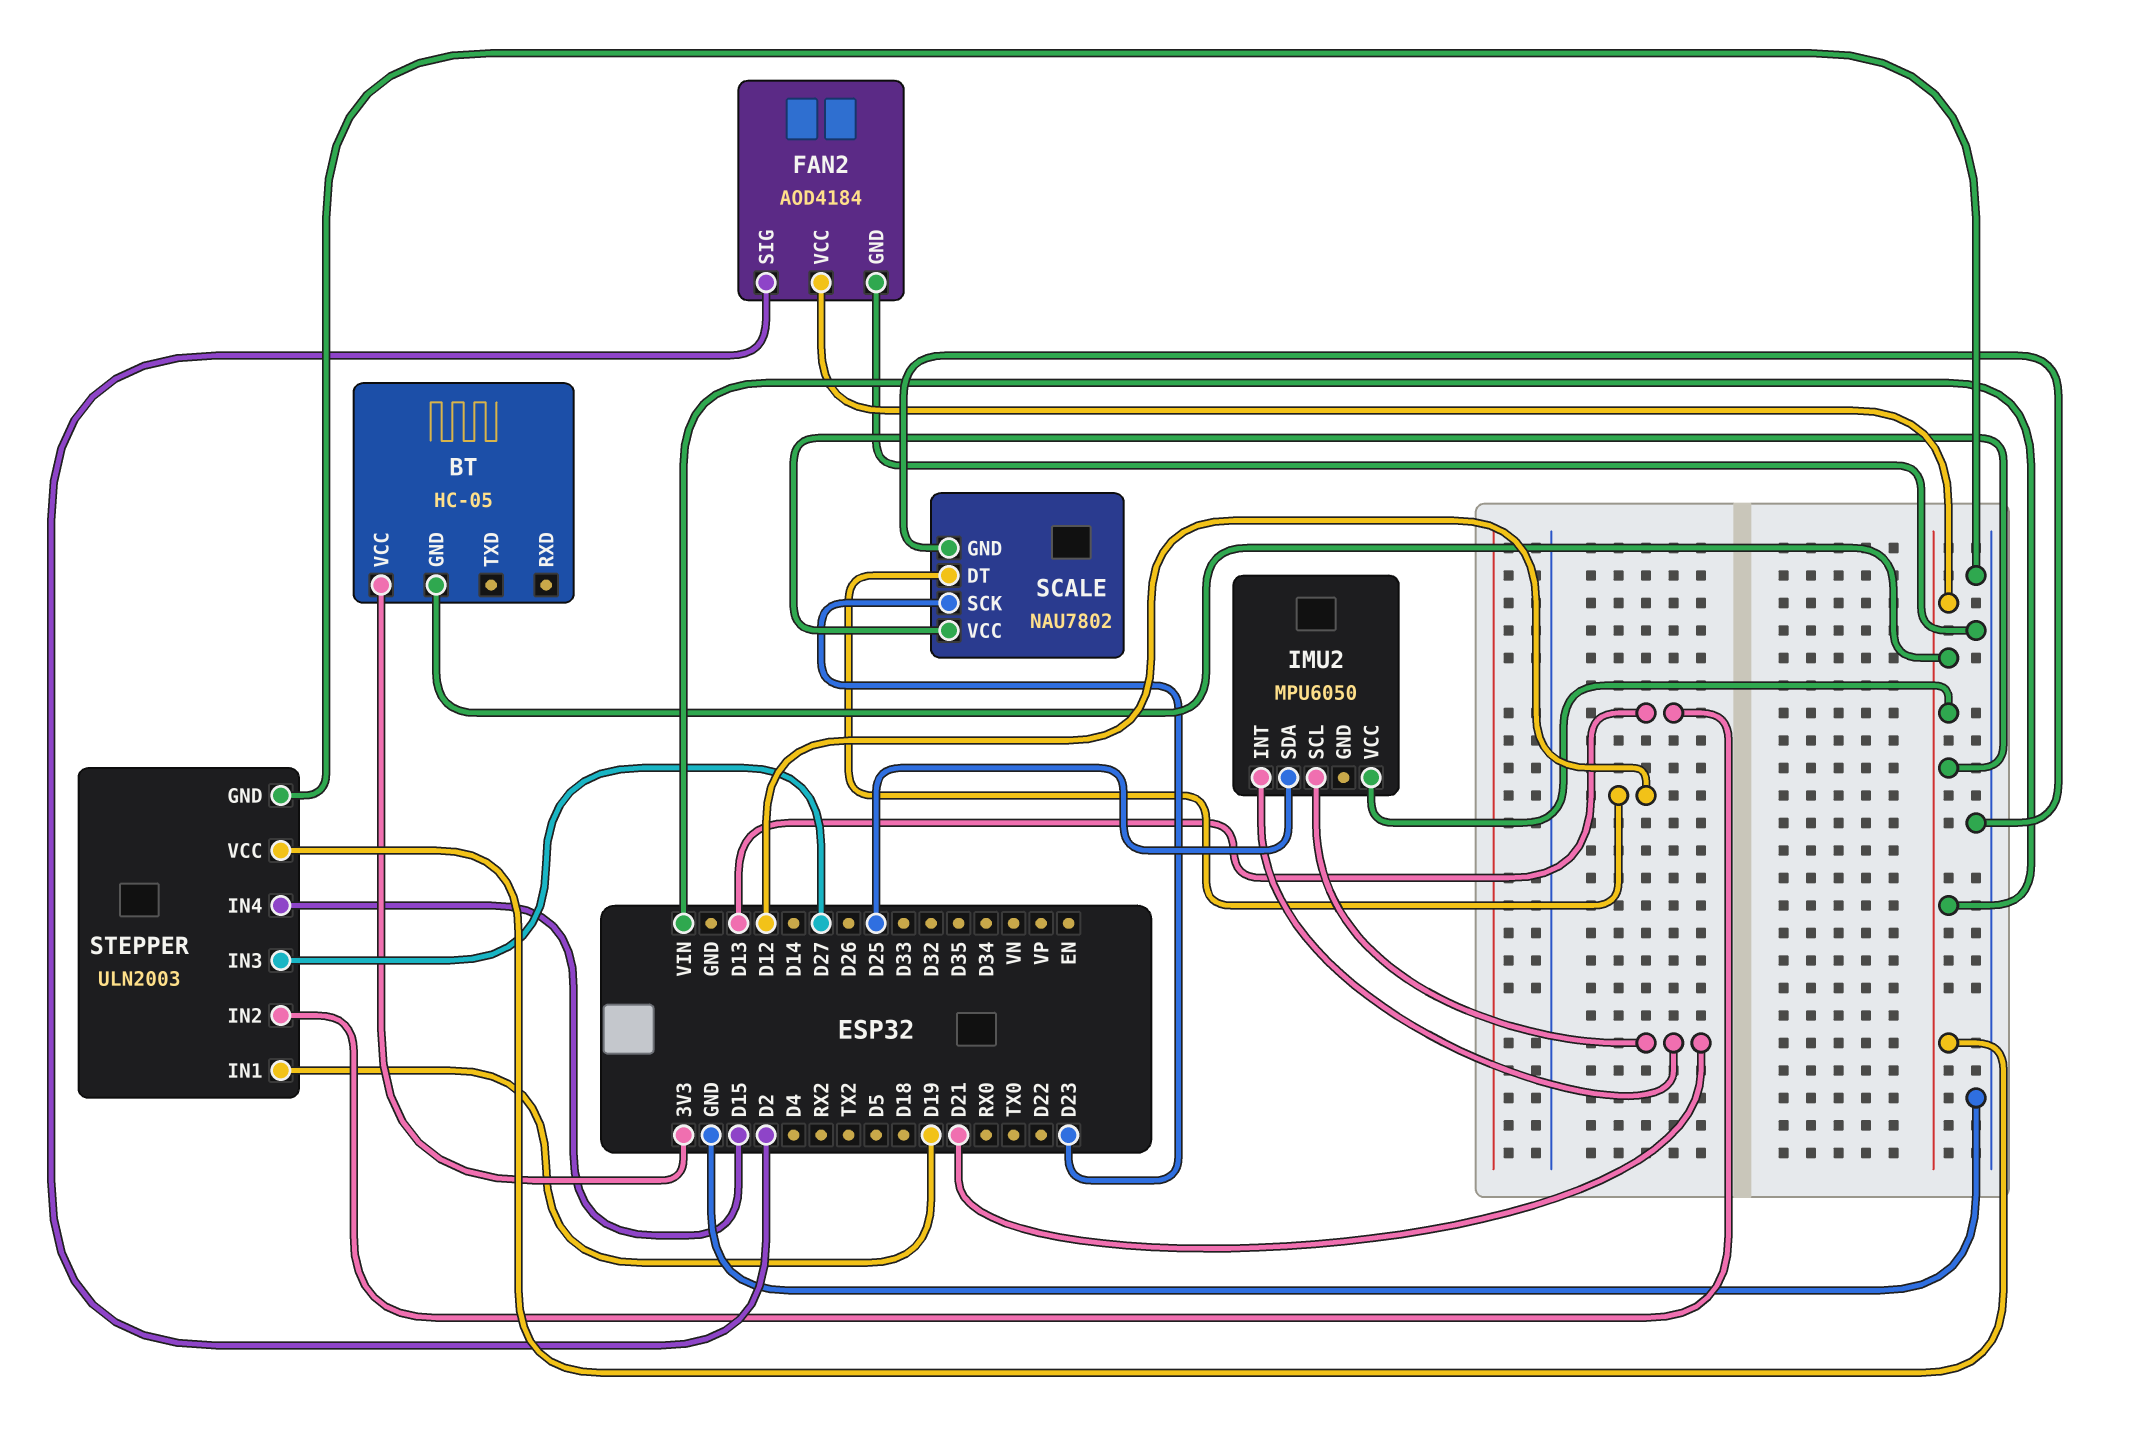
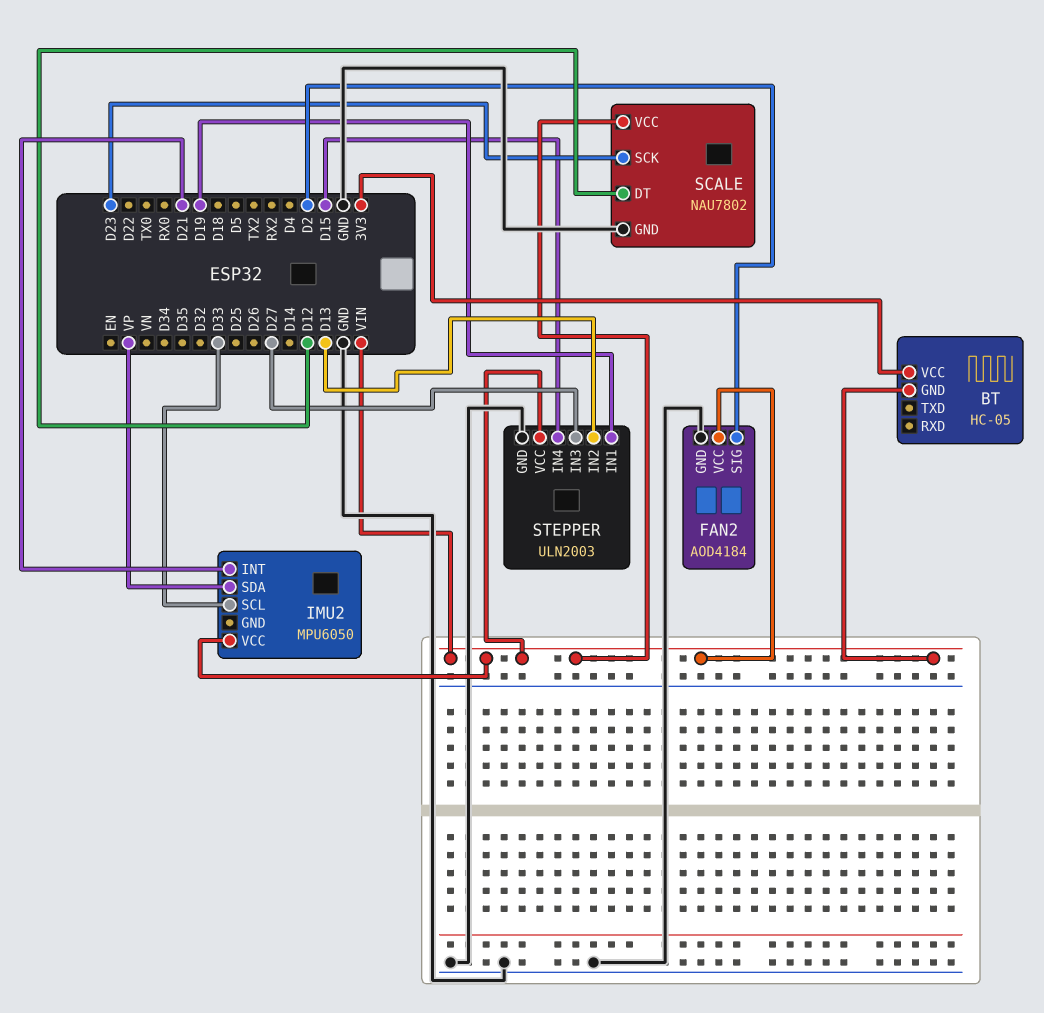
IMU2 pin SCL: D21 -> D33
IMU2 pin SDA: D25 -> VP

